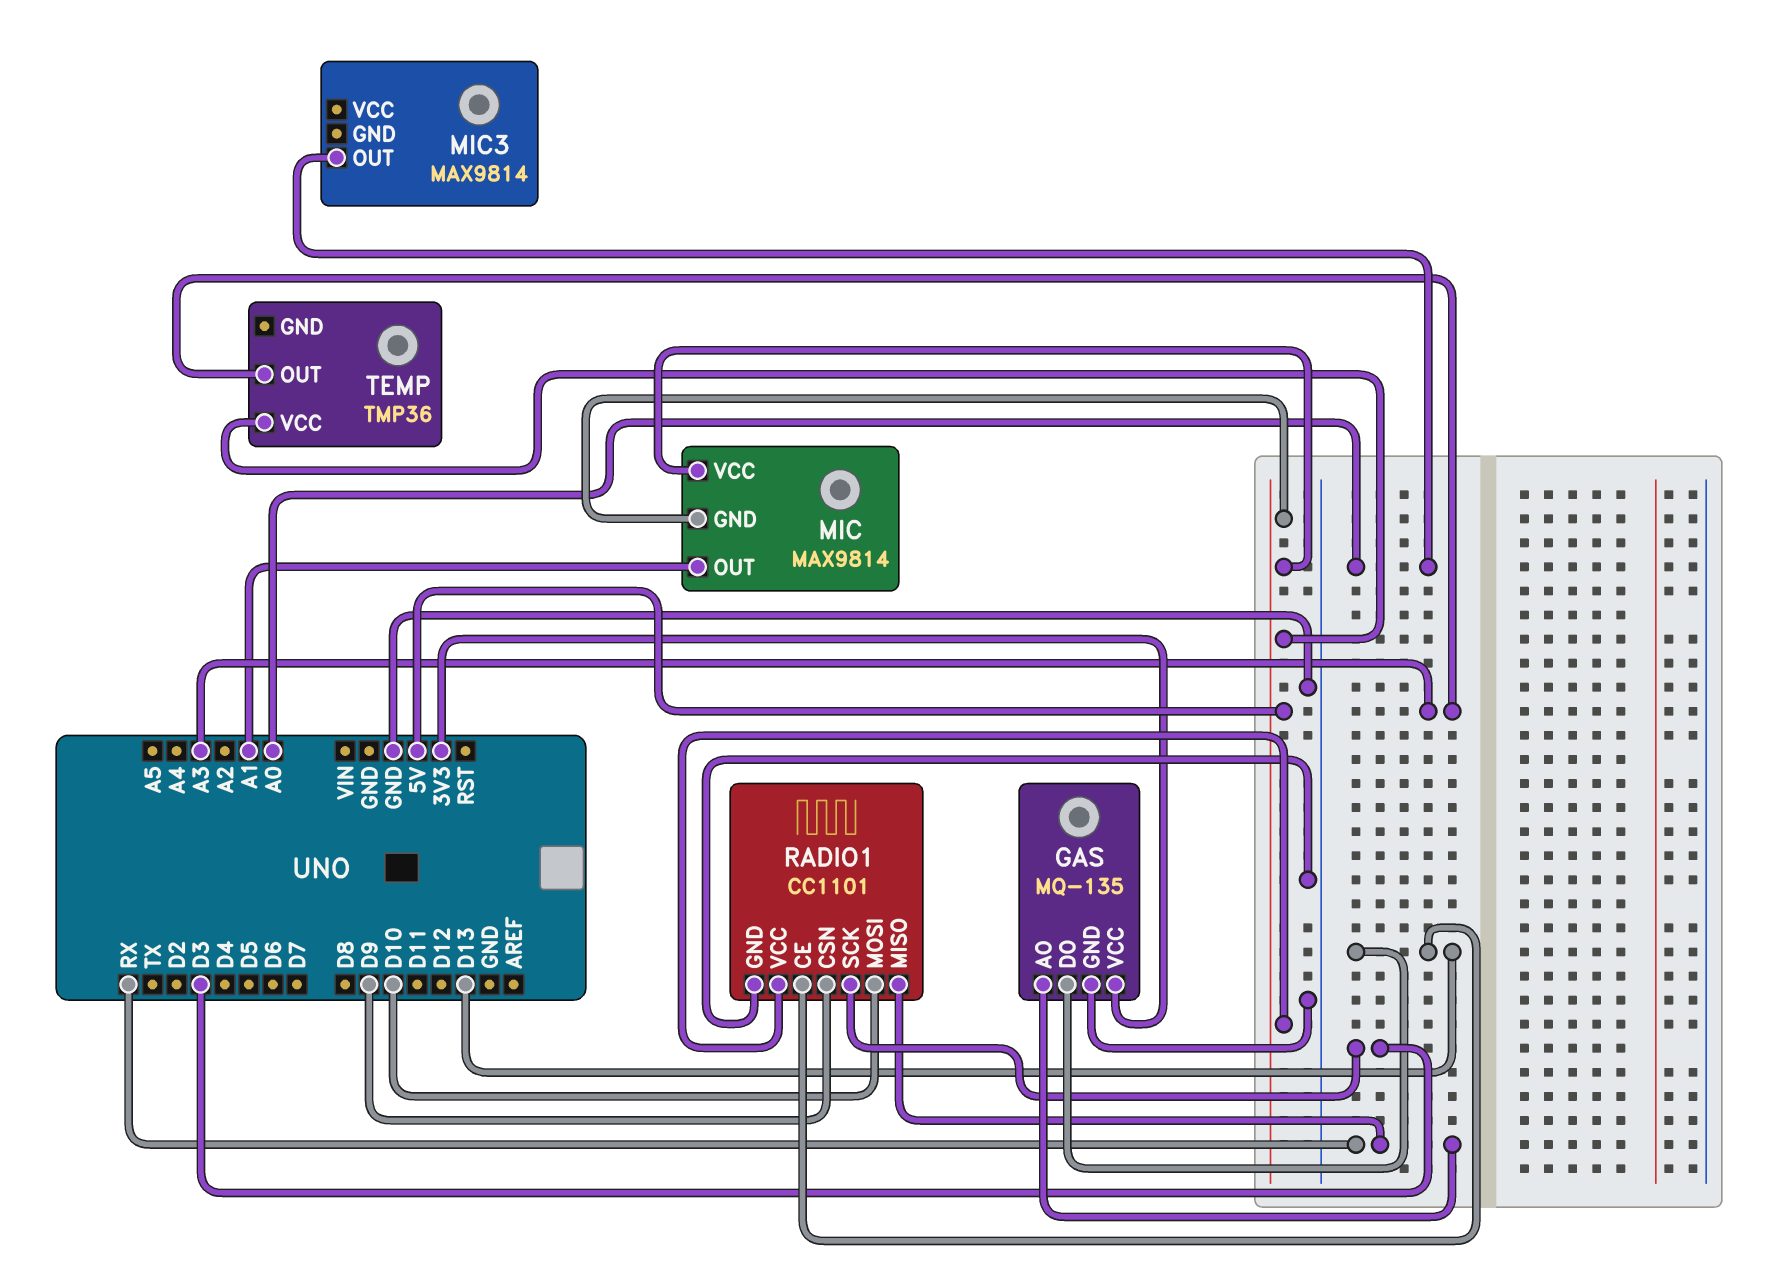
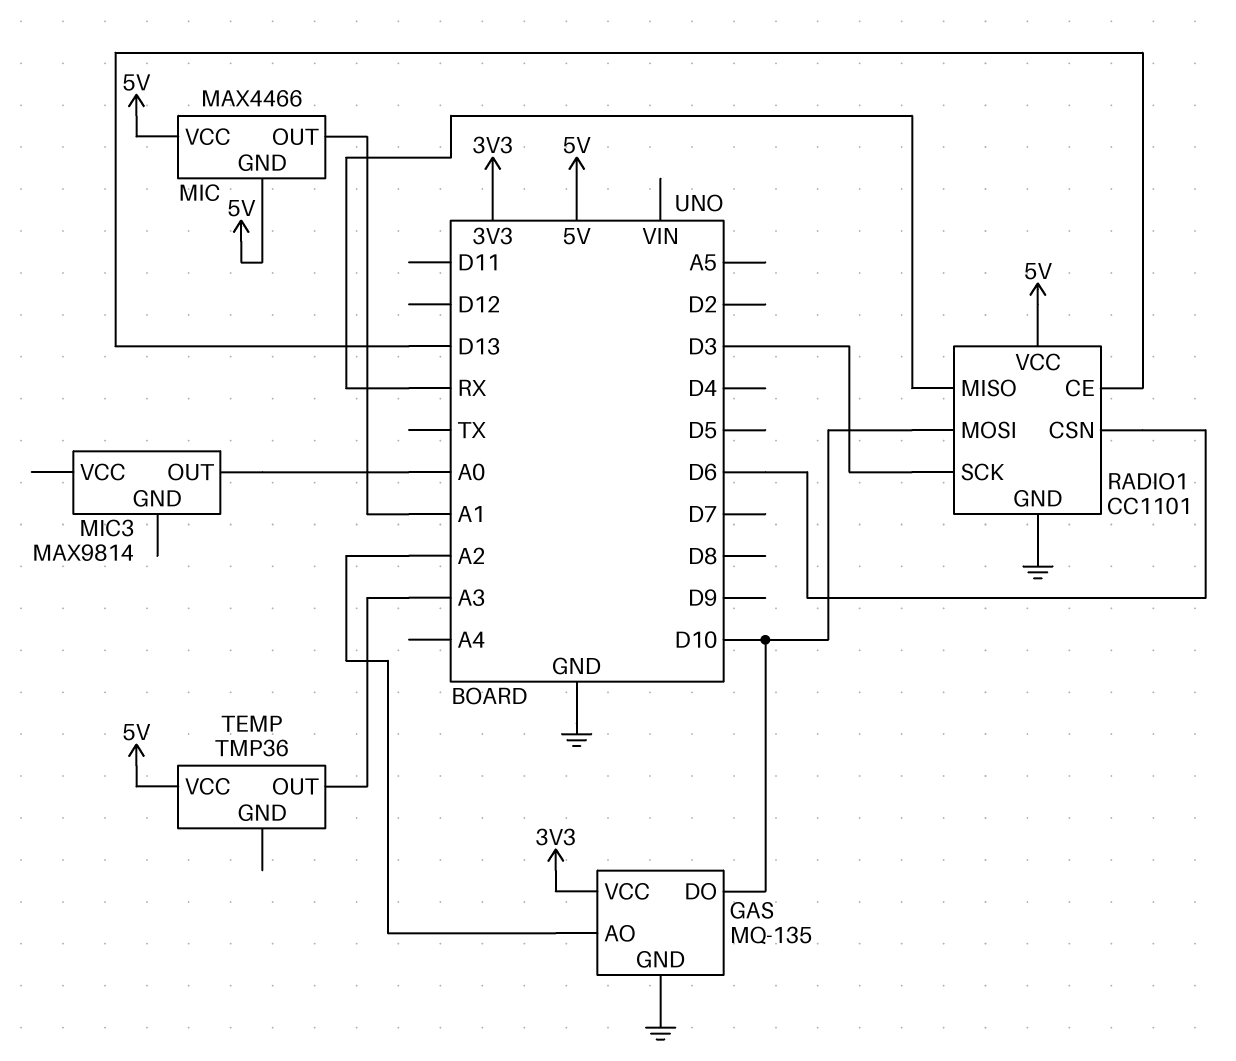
GAS pin AO: RX -> A2
GAS pin DO: D13 -> D10
MIC: MAX9814 -> MAX4466
RADIO1 pin CSN: D9 -> D6

